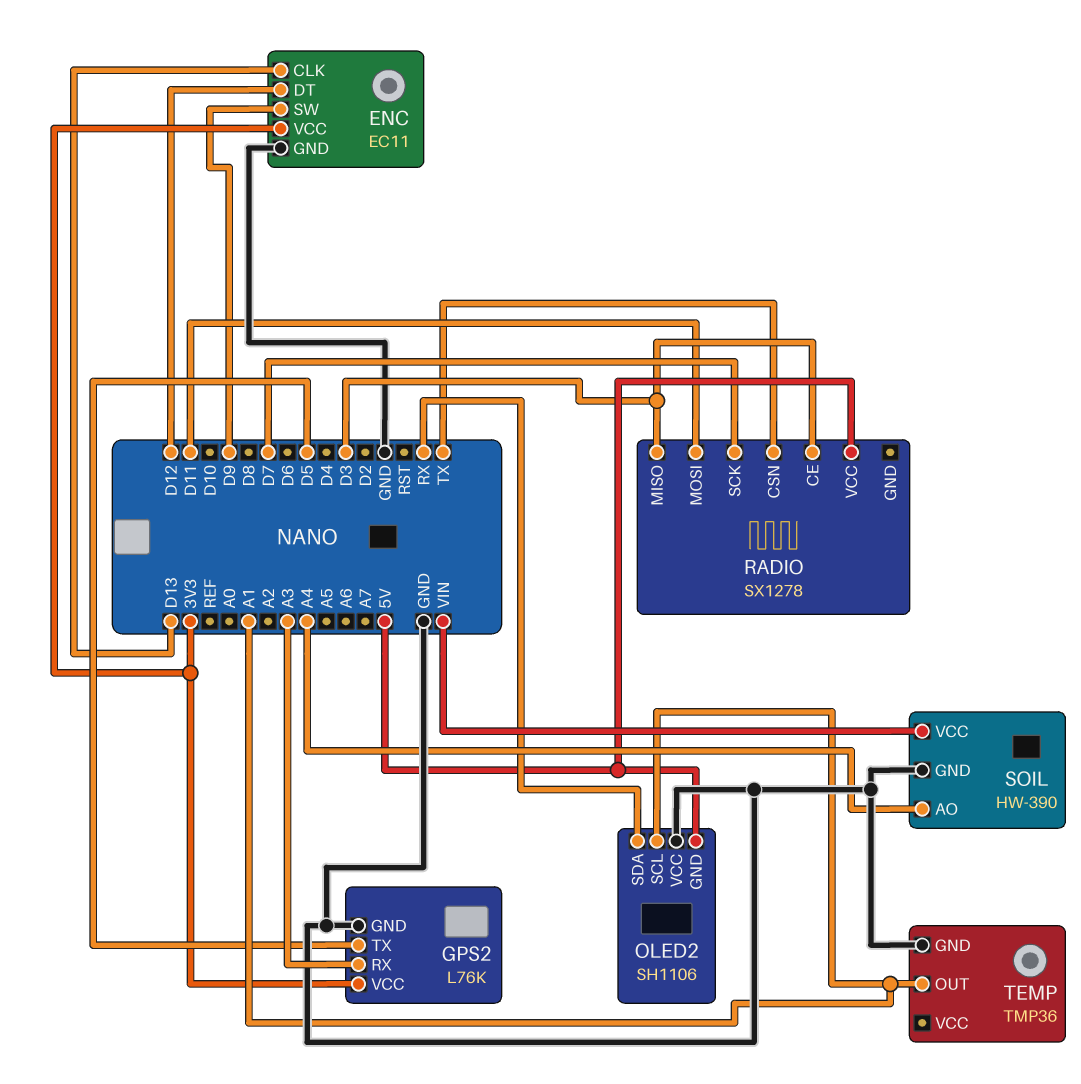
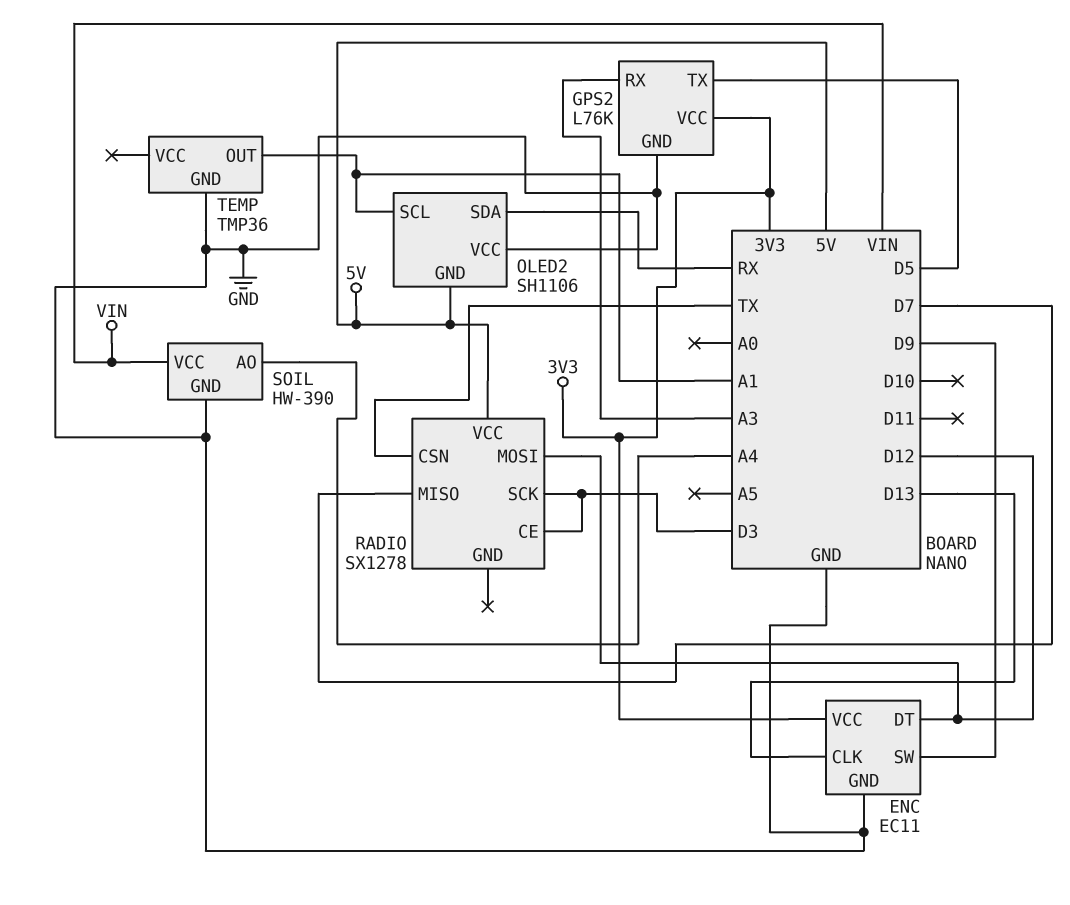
RADIO pin MISO: D3 -> D7
RADIO pin MOSI: D11 -> D12
RADIO pin SCK: D7 -> D3

